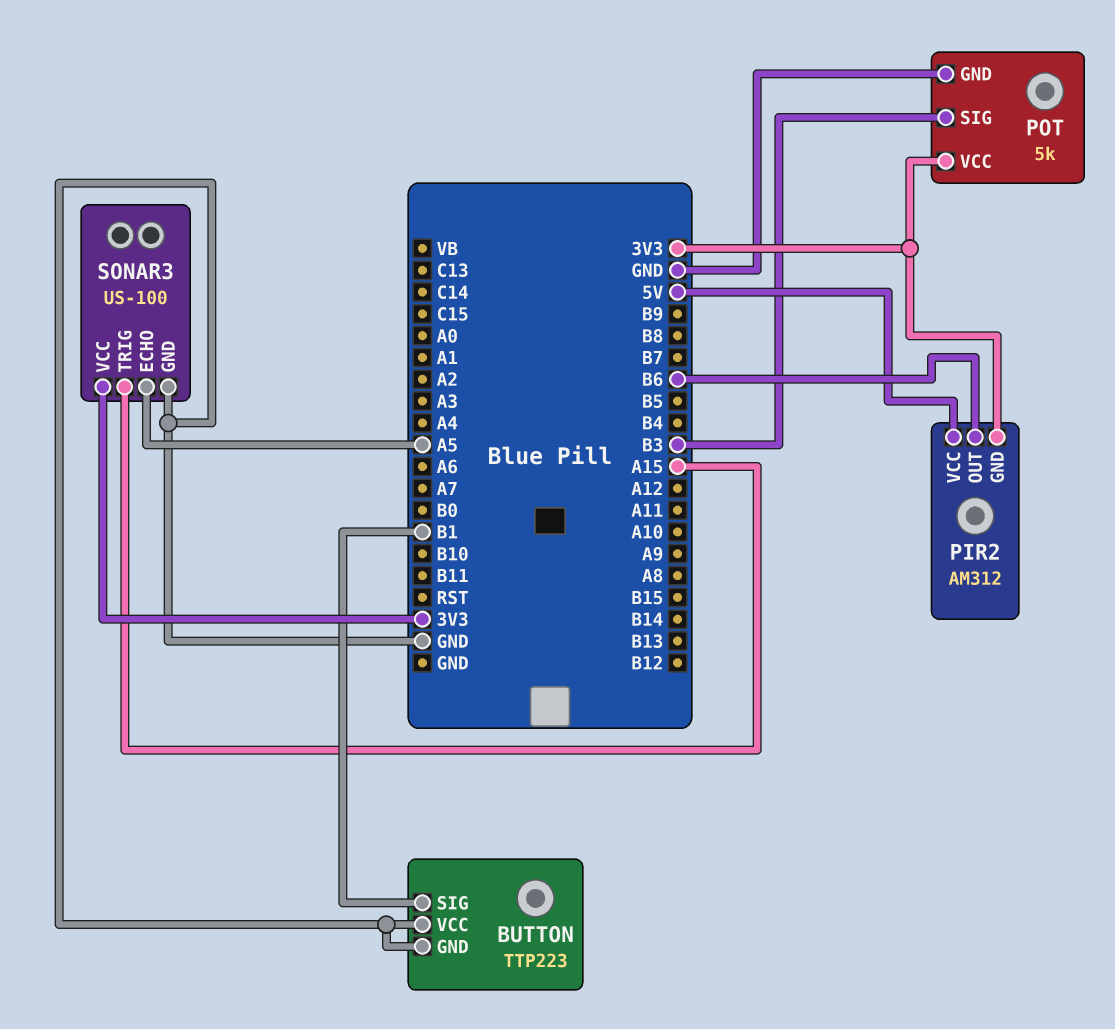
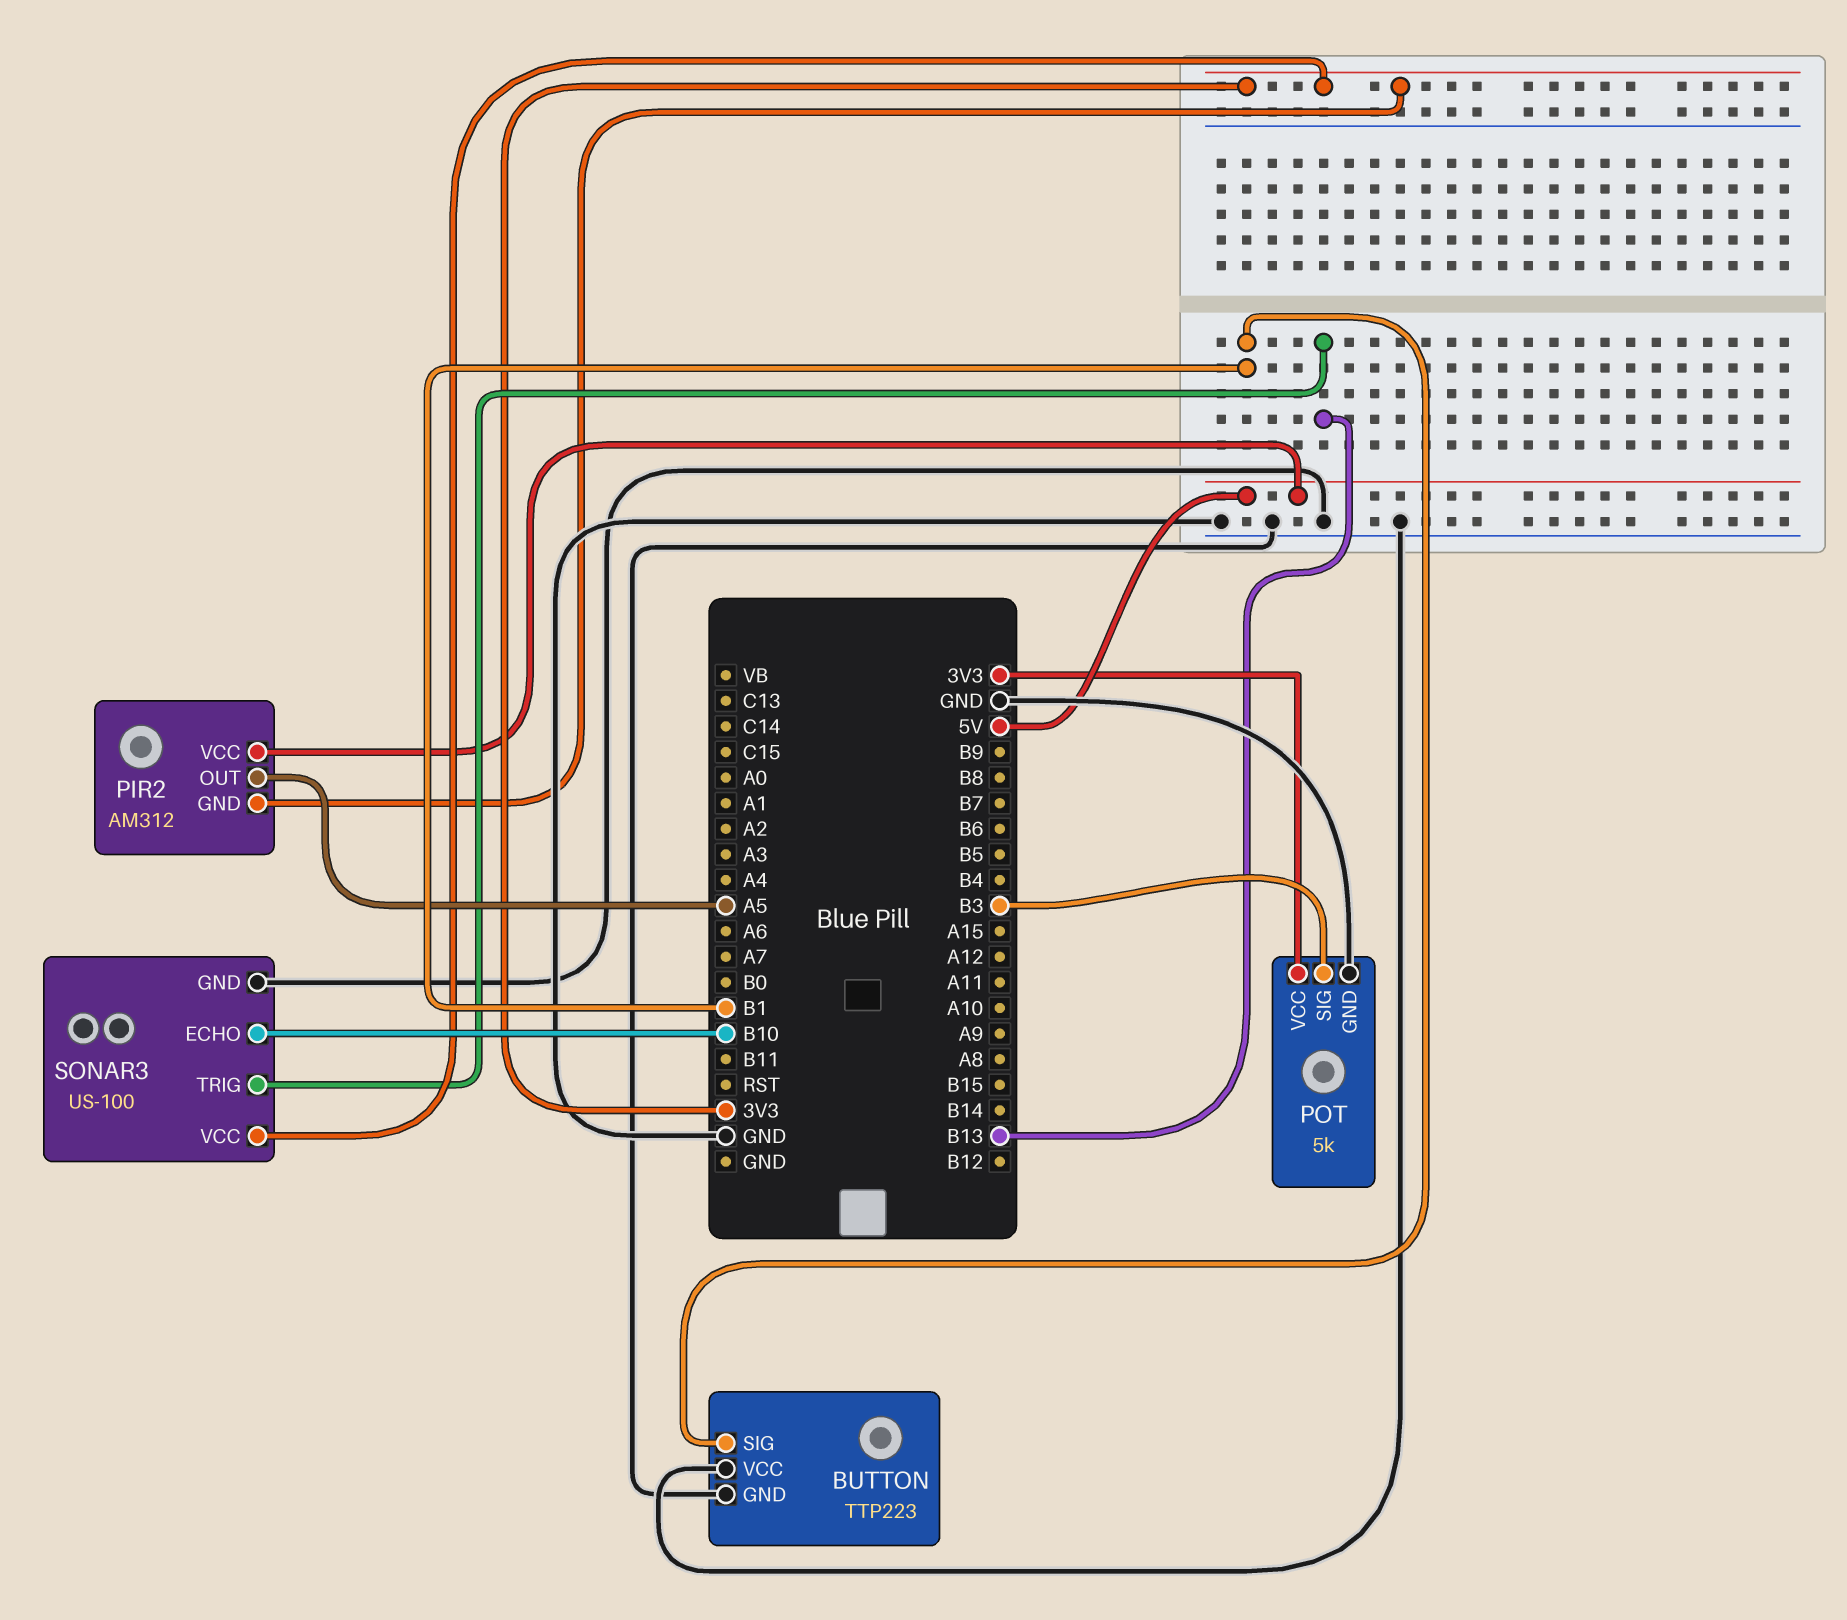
PIR2 pin OUT: B6 -> A5
SONAR3 pin ECHO: A5 -> B10
SONAR3 pin TRIG: A15 -> B13

